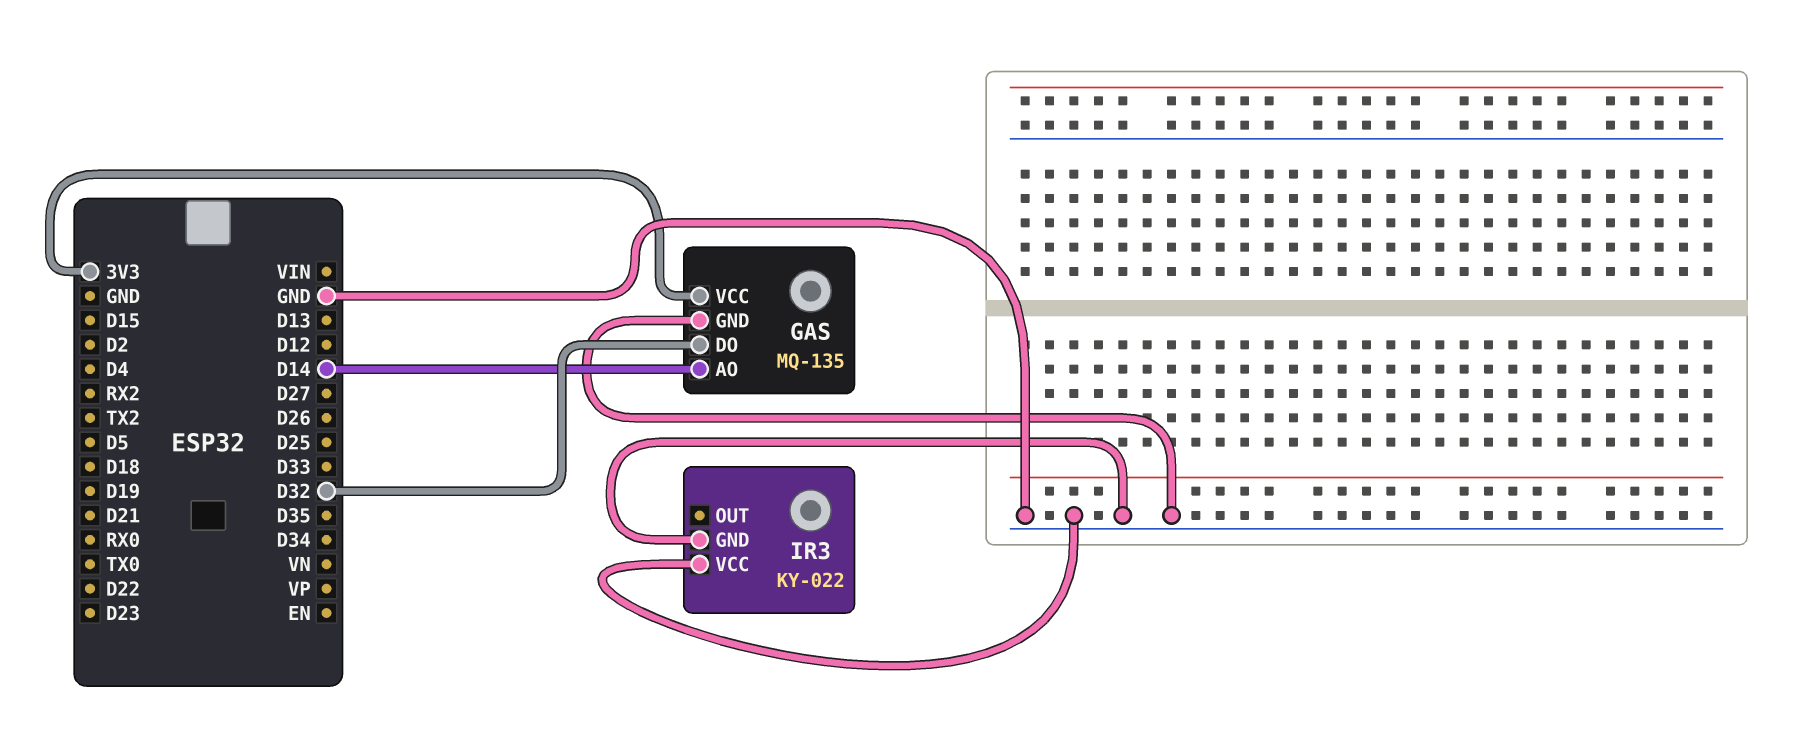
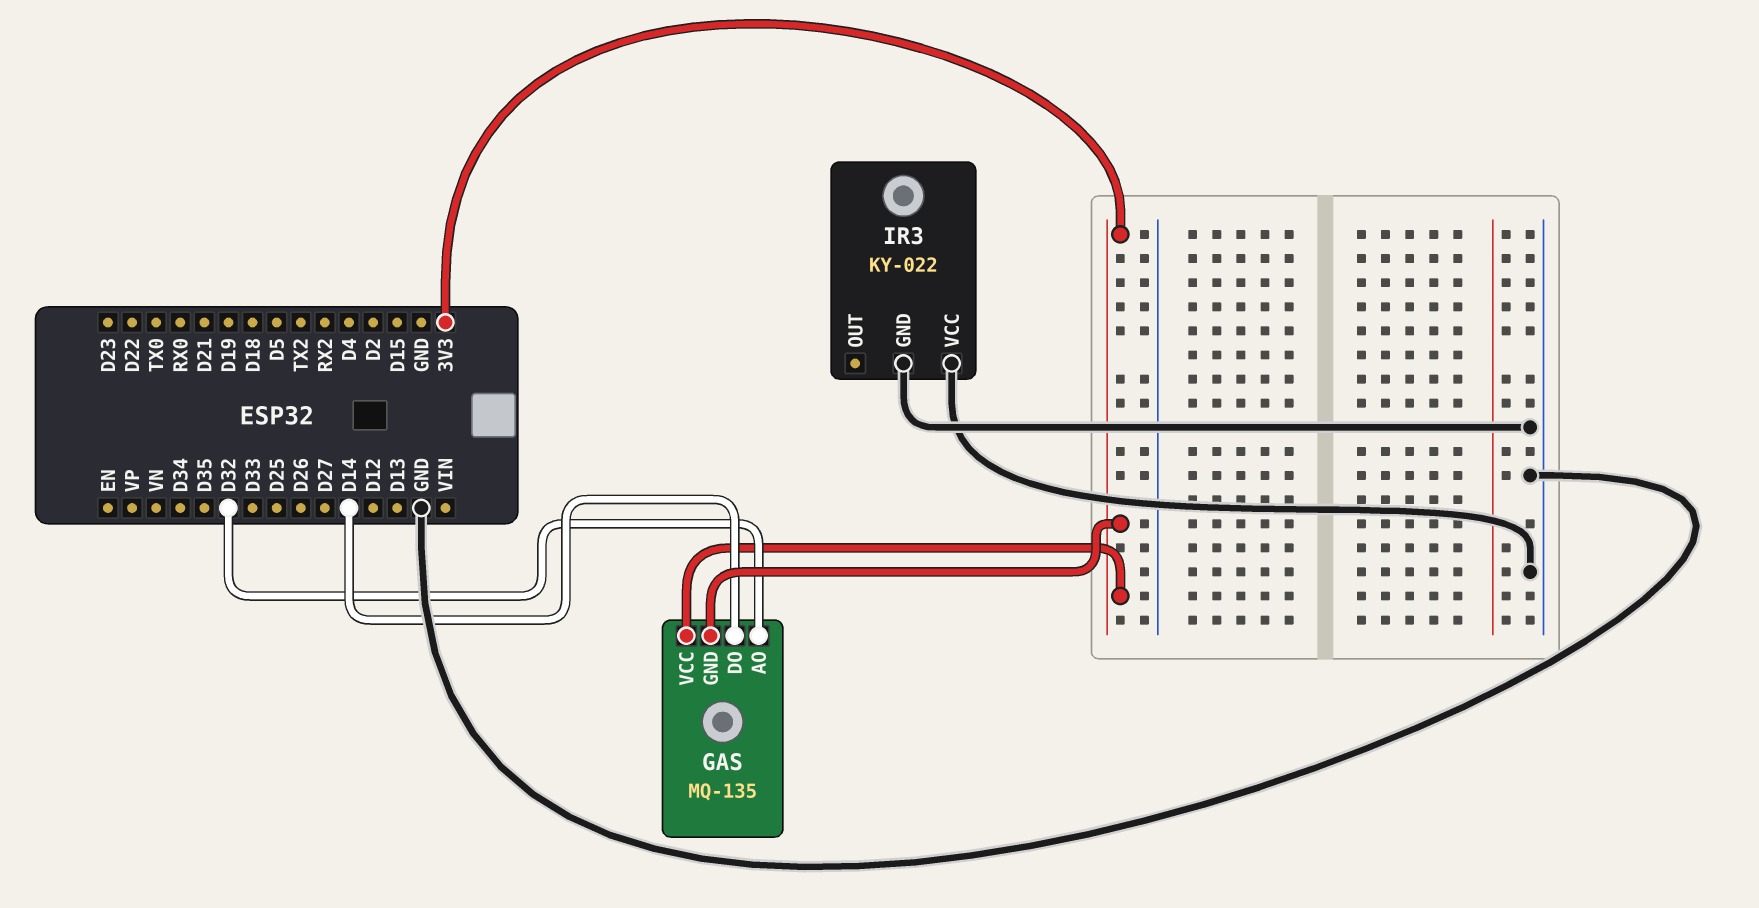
GAS pin AO: D14 -> D32
GAS pin DO: D32 -> D14
GAS pin GND: GND -> 3V3

